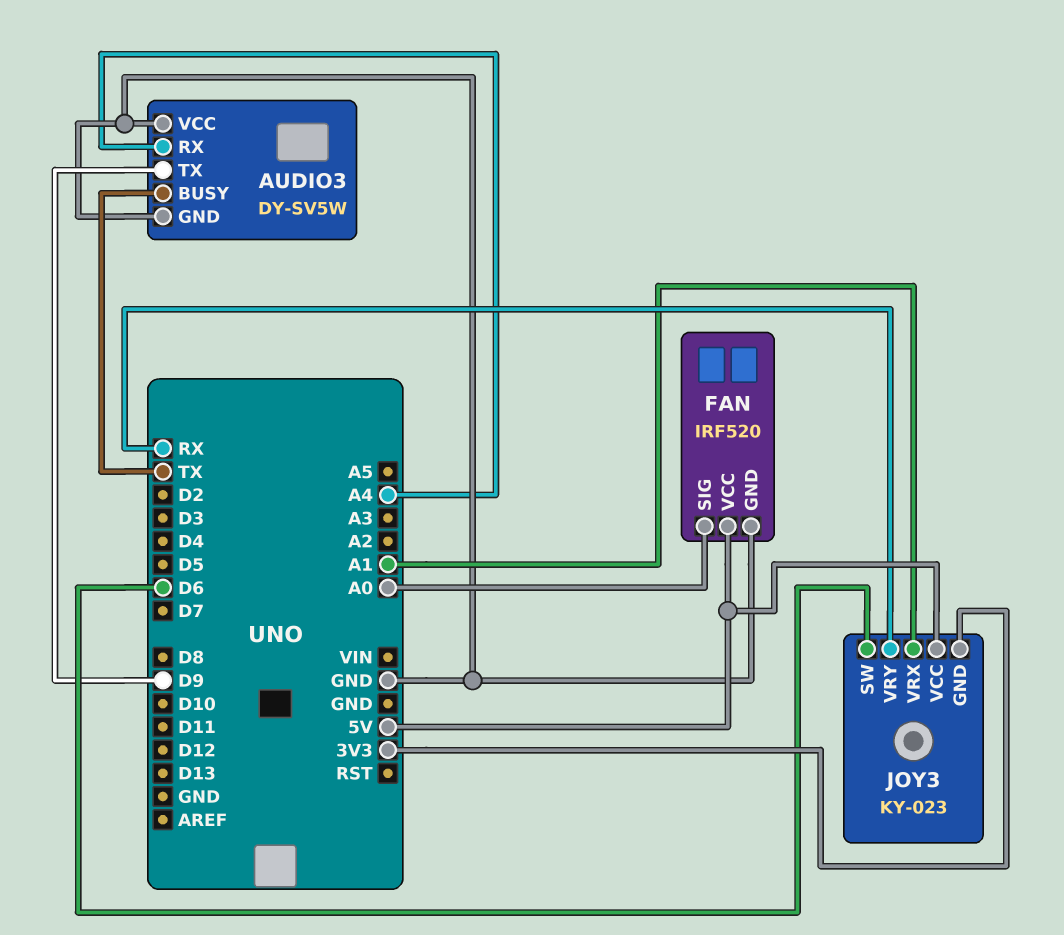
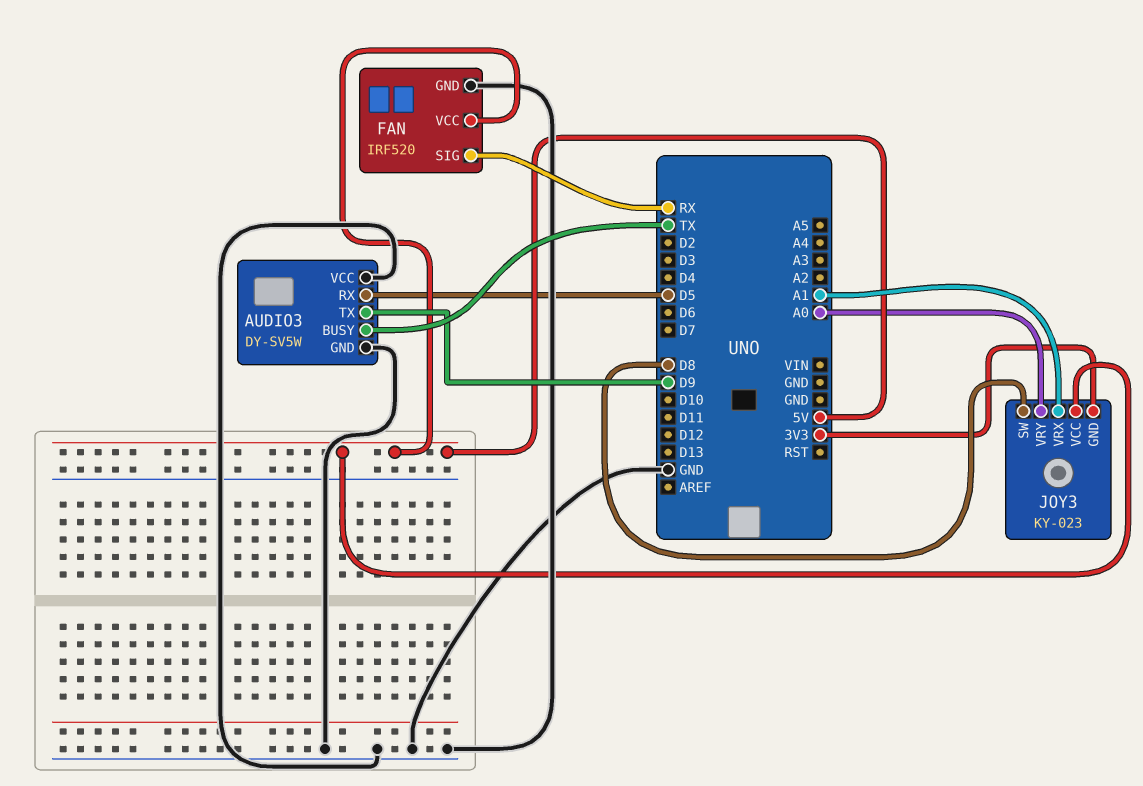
AUDIO3 pin RX: A4 -> D5
FAN pin SIG: A0 -> RX
JOY3 pin SW: D6 -> D8
JOY3 pin VRY: RX -> A0

